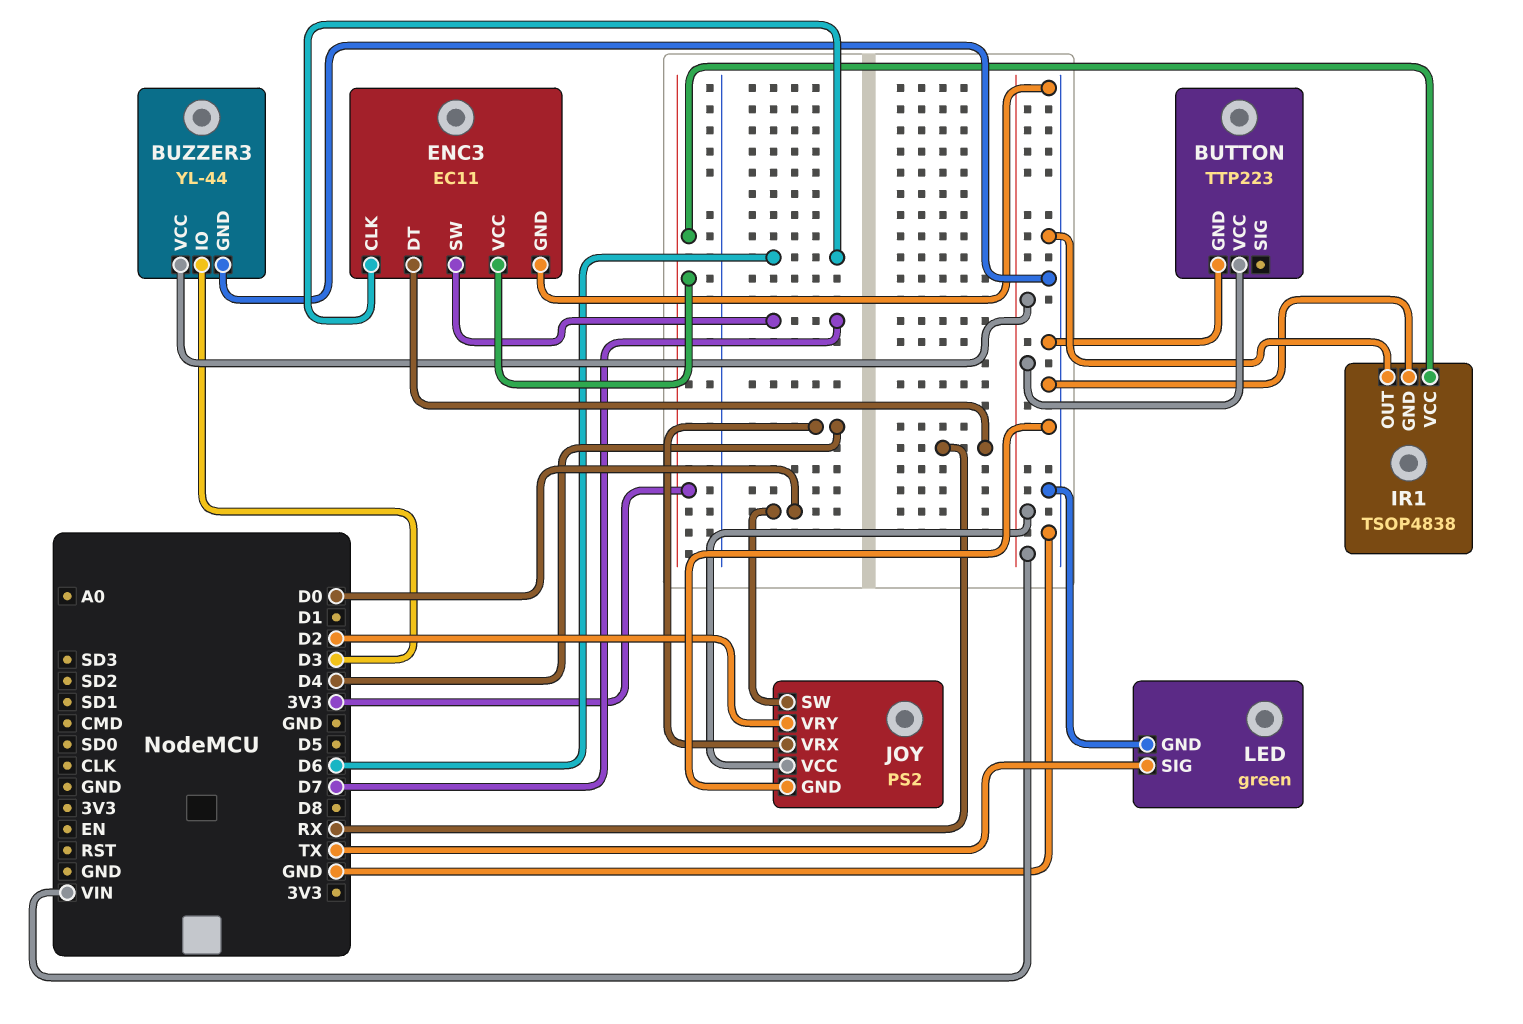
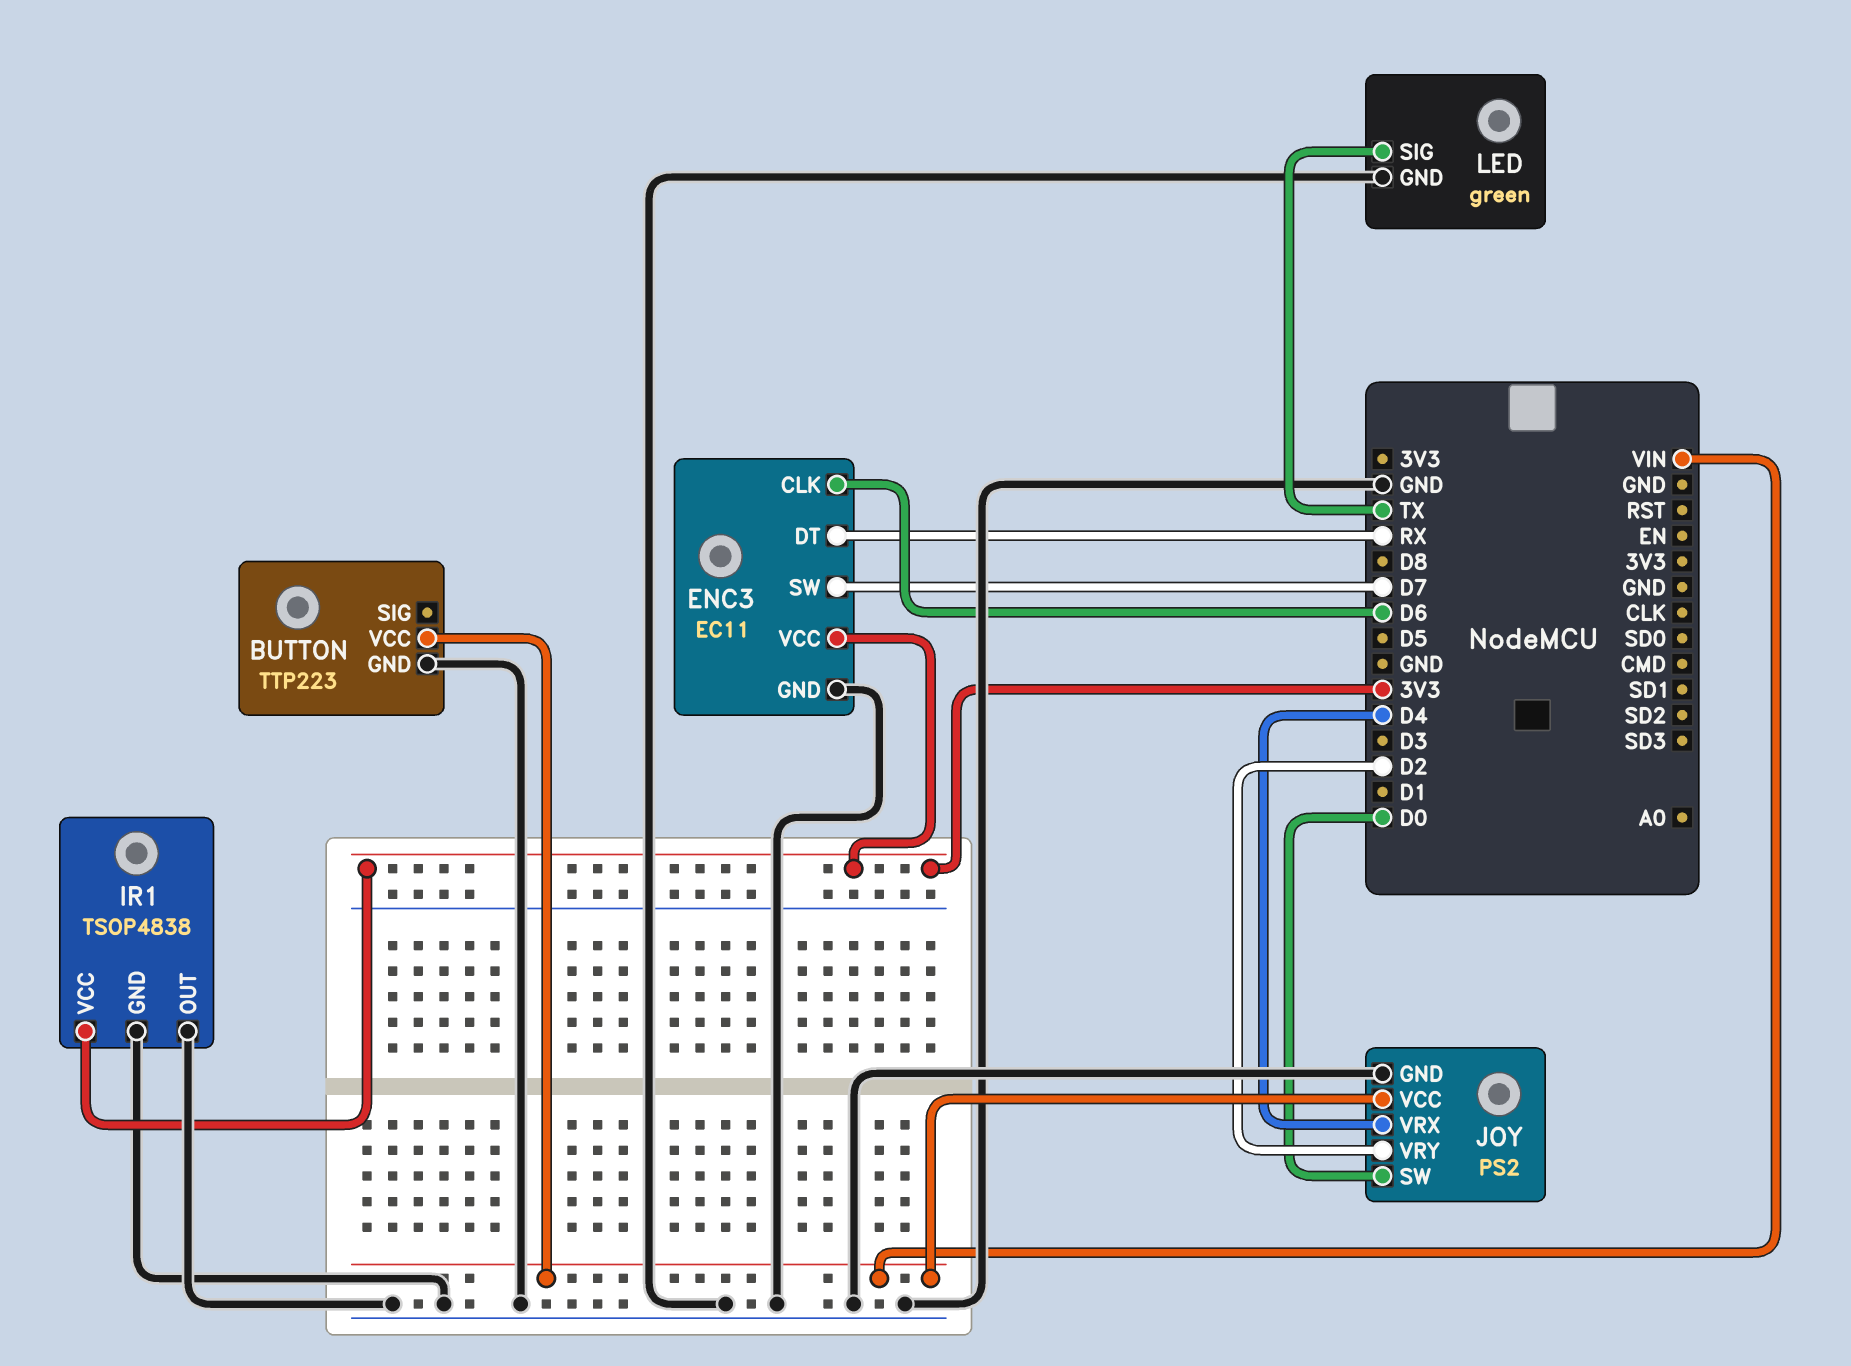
BUZZER3: YL-44 -> none
BUZZER3 pin GND: GND -> none
BUZZER3 pin IO: D3 -> none
BUZZER3 pin VCC: VIN -> none

